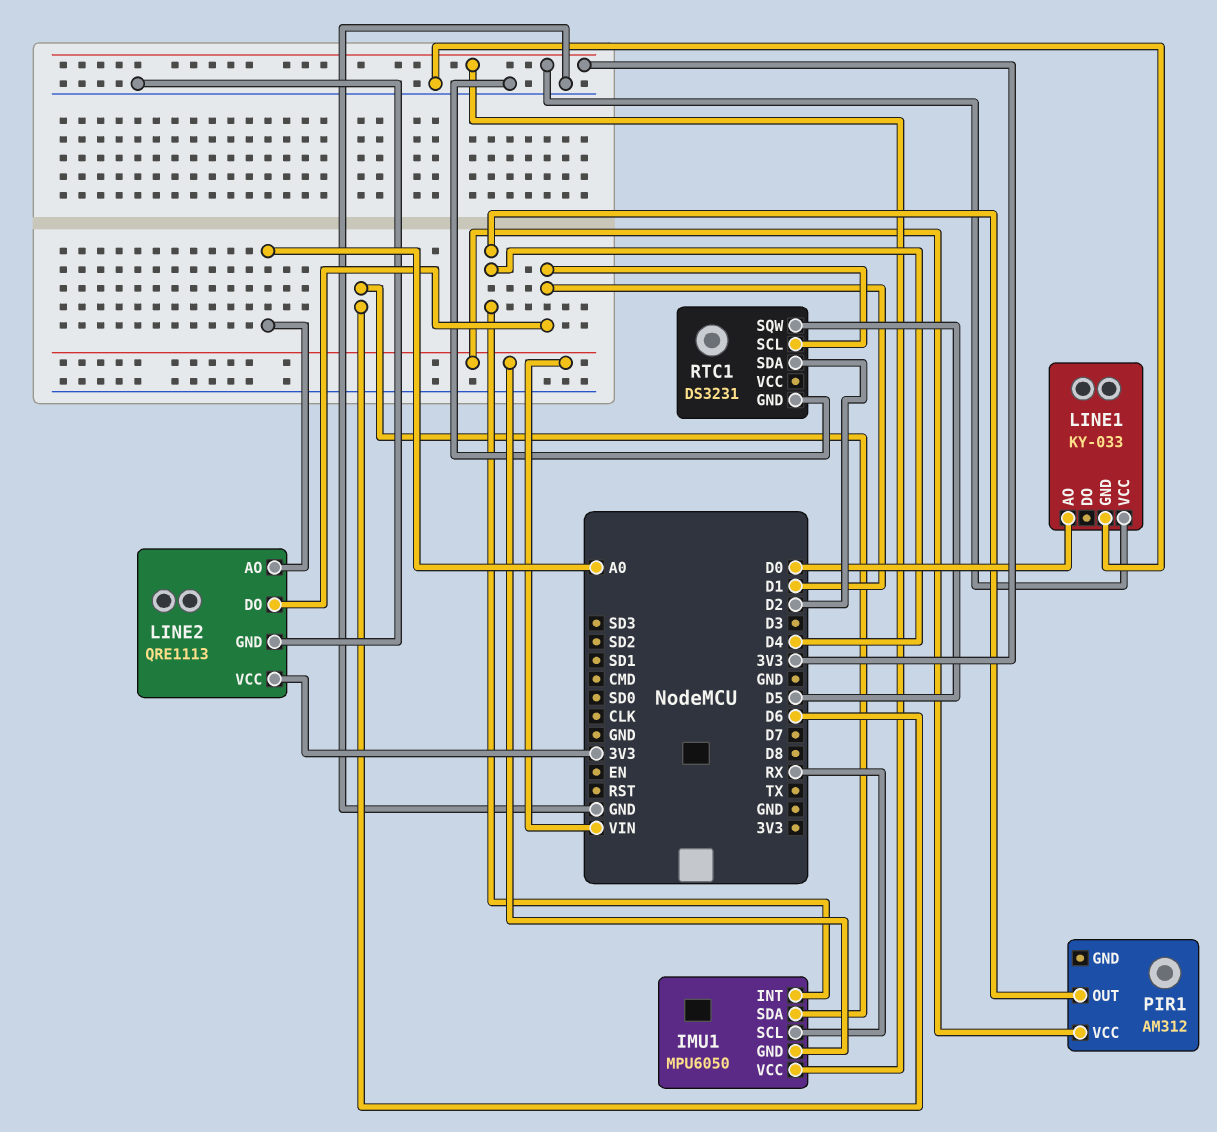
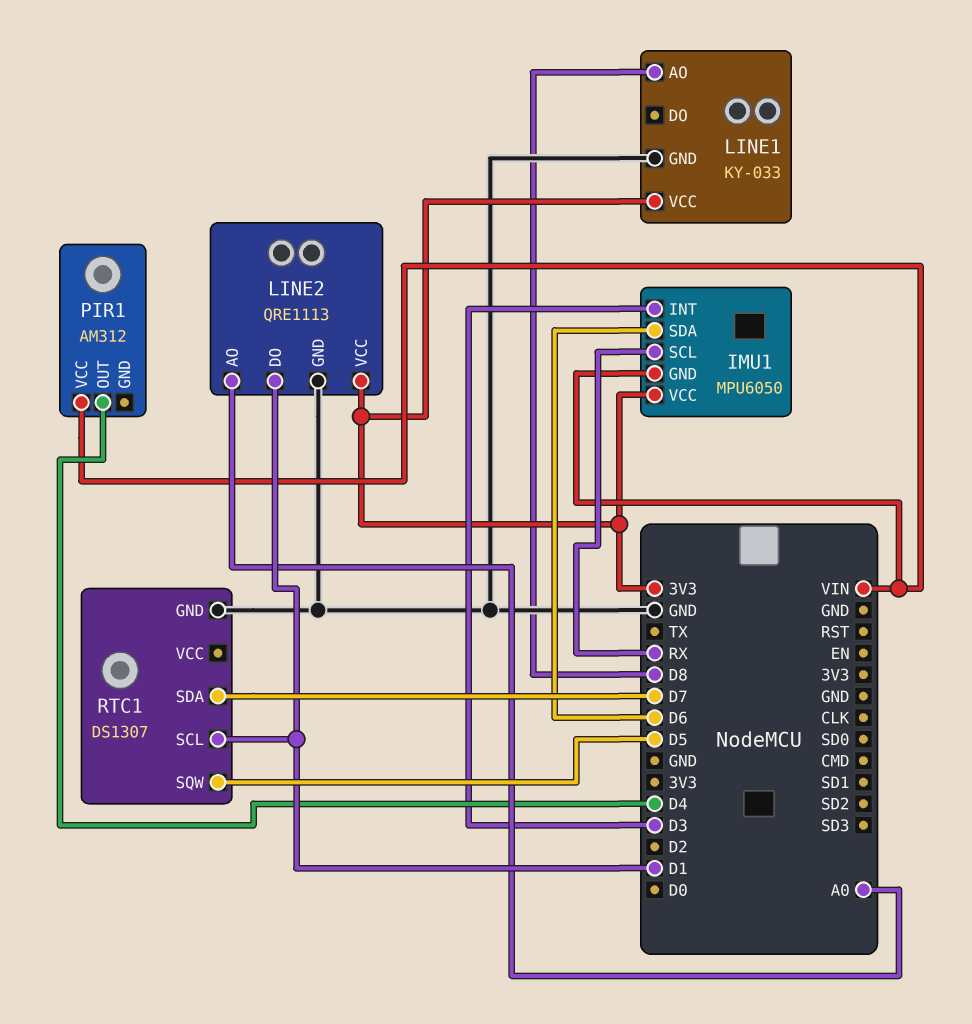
IMU1 pin INT: D4 -> D3
LINE1 pin AO: D0 -> D8
RTC1: DS3231 -> DS1307
RTC1 pin SDA: D2 -> D7

